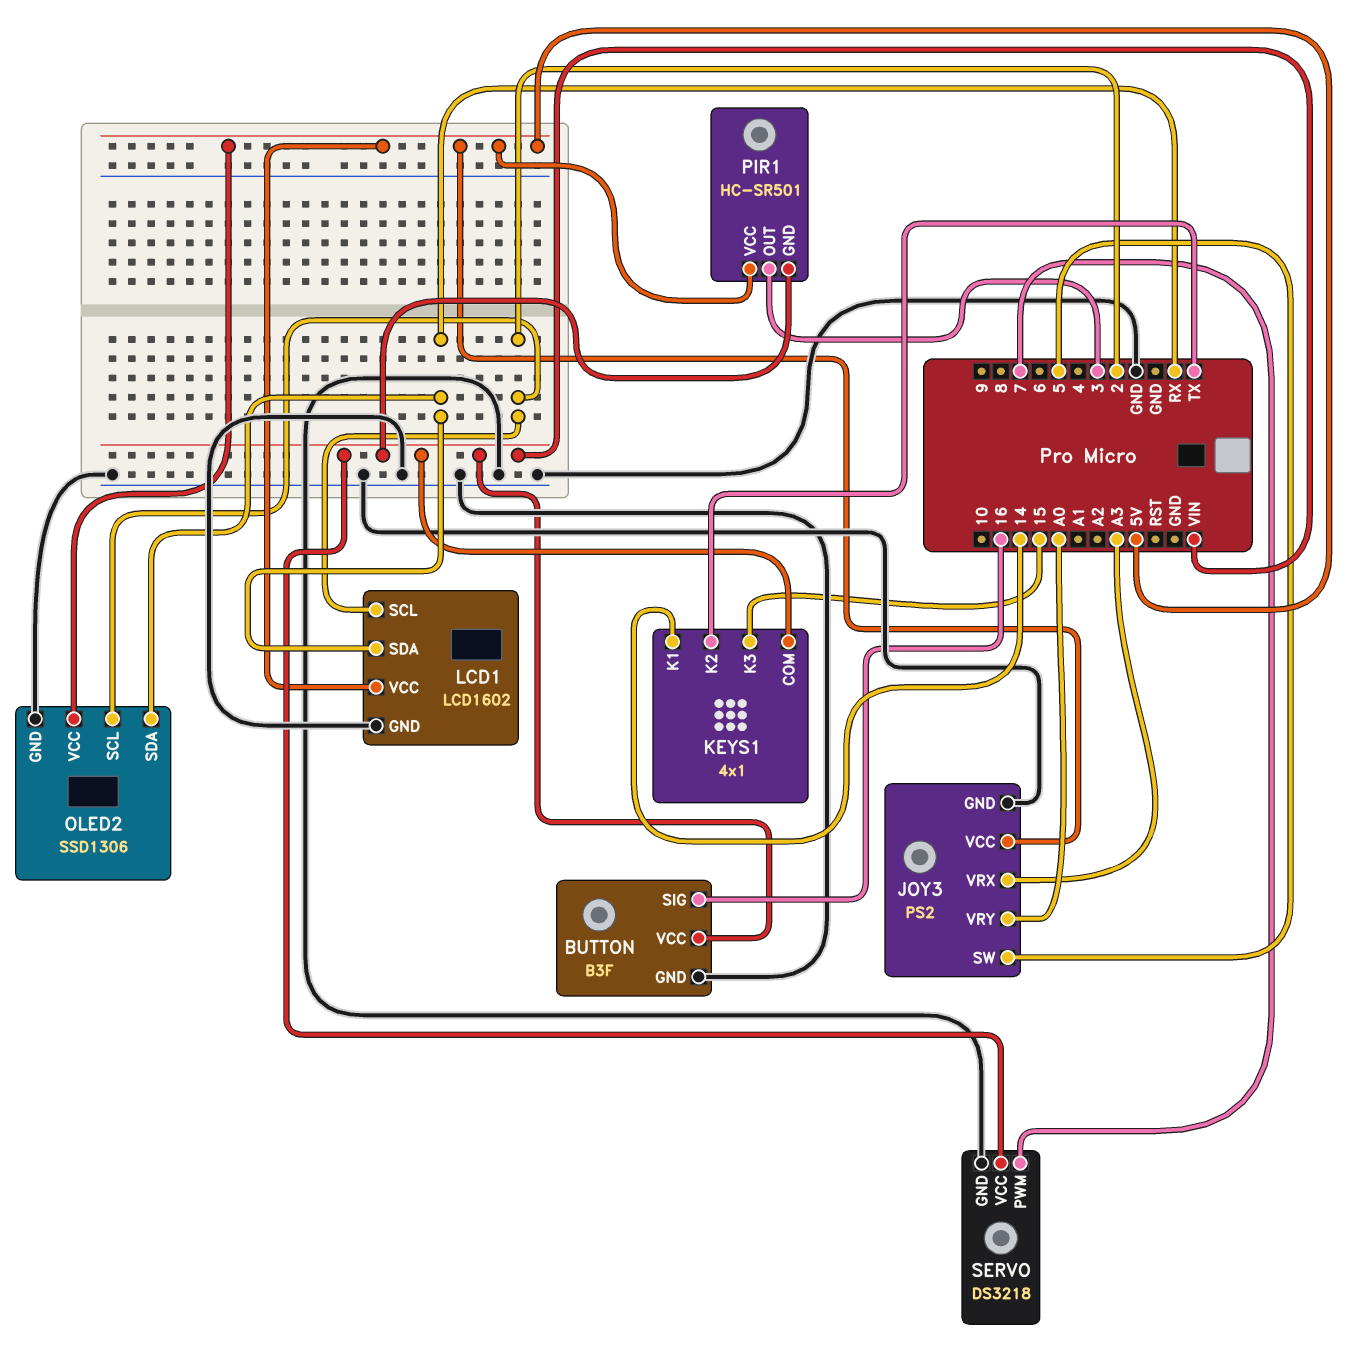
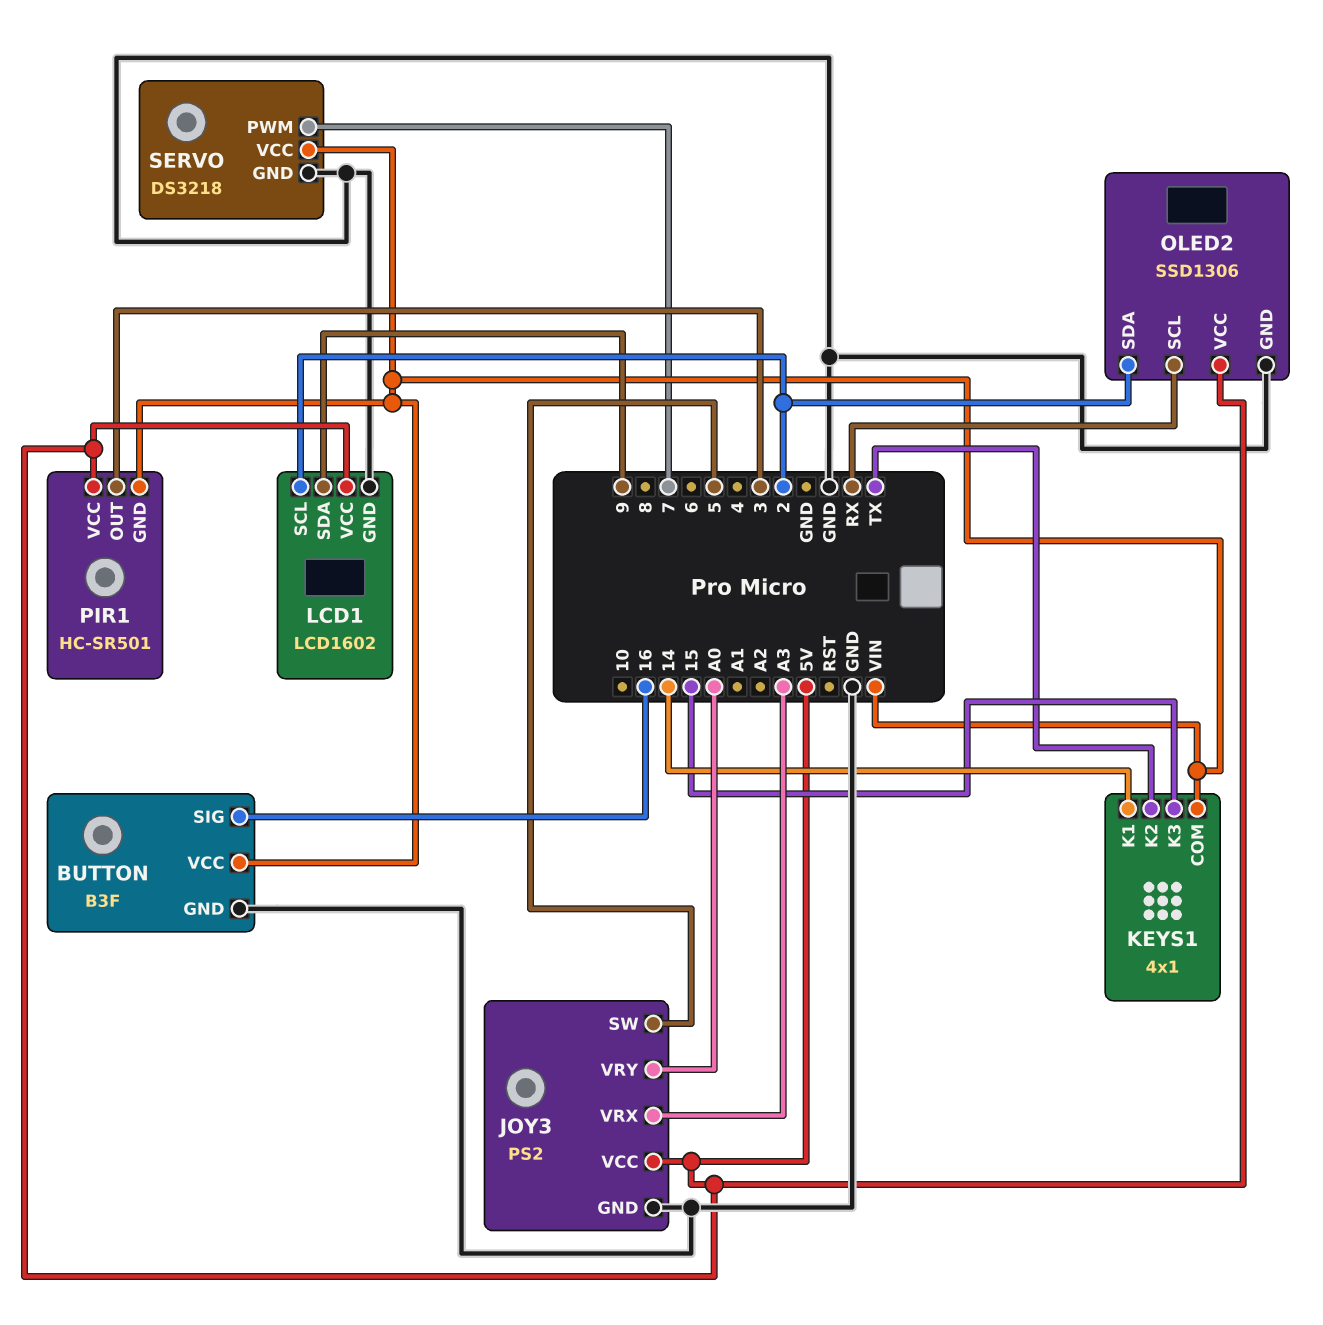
LCD1 pin SDA: RX -> 9
OLED2 pin SCL: 2 -> RX
OLED2 pin SDA: RX -> 2

